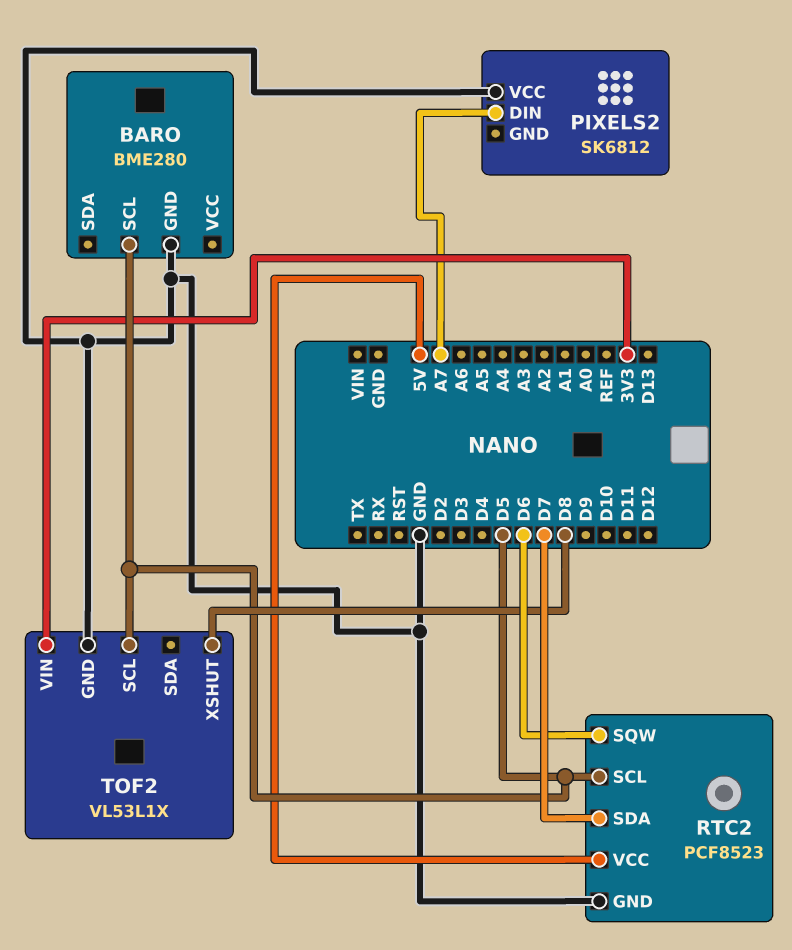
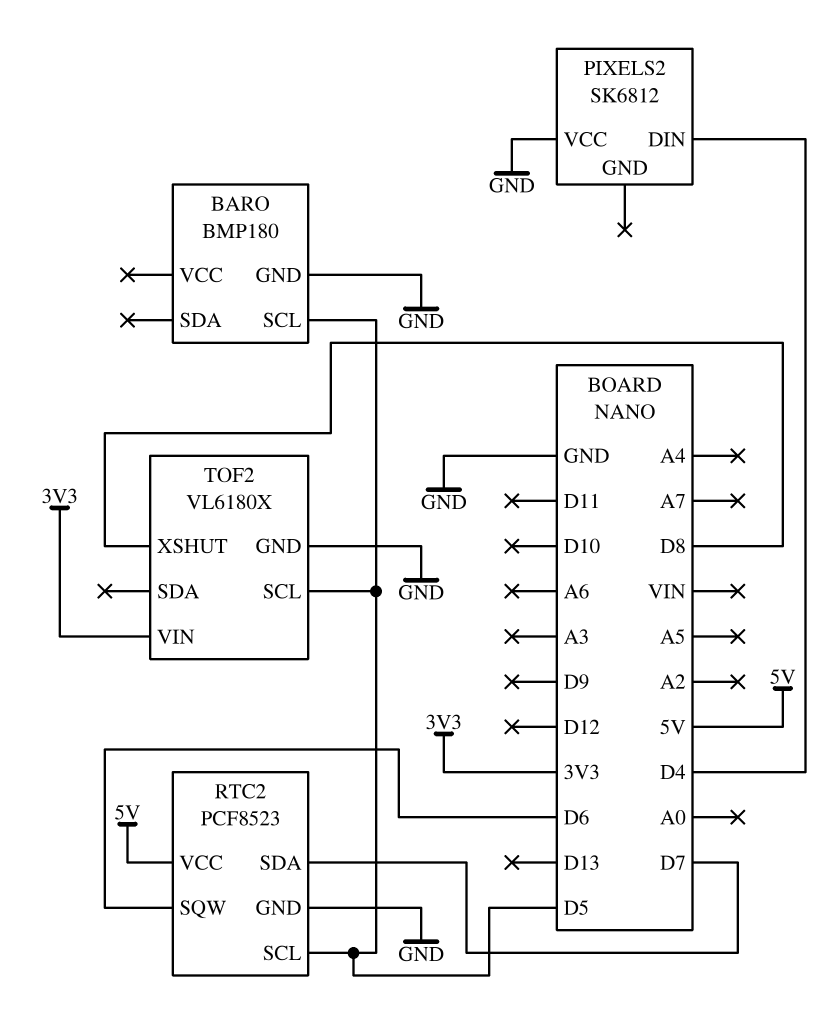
BARO: BME280 -> BMP180
PIXELS2 pin DIN: A7 -> D4
TOF2: VL53L1X -> VL6180X

